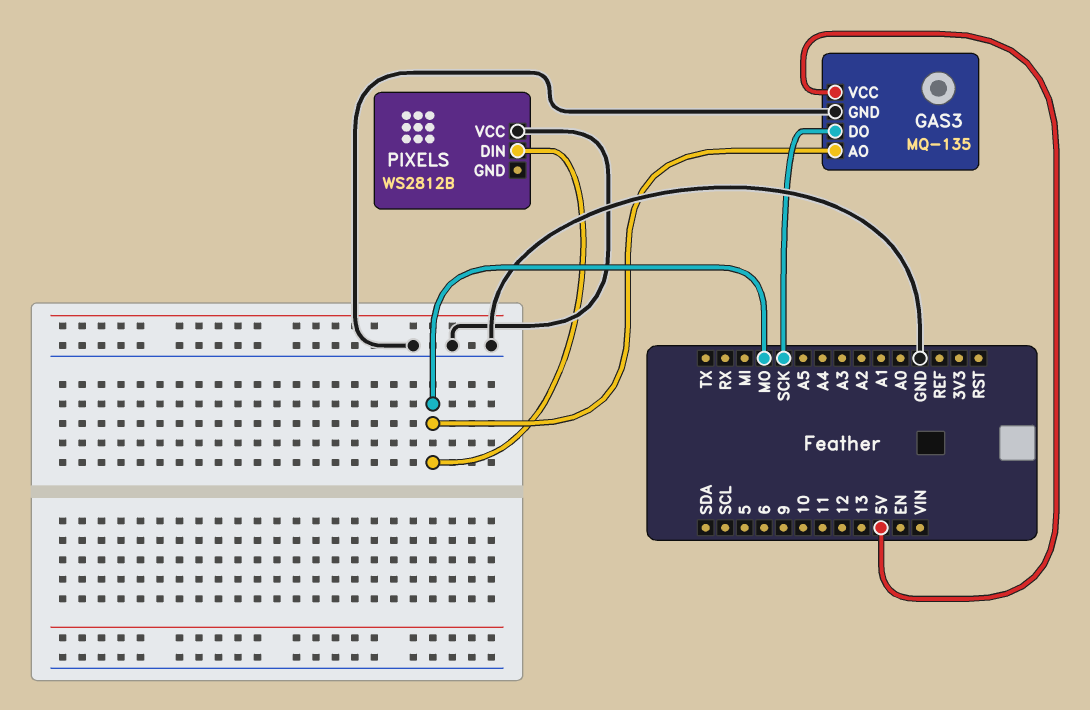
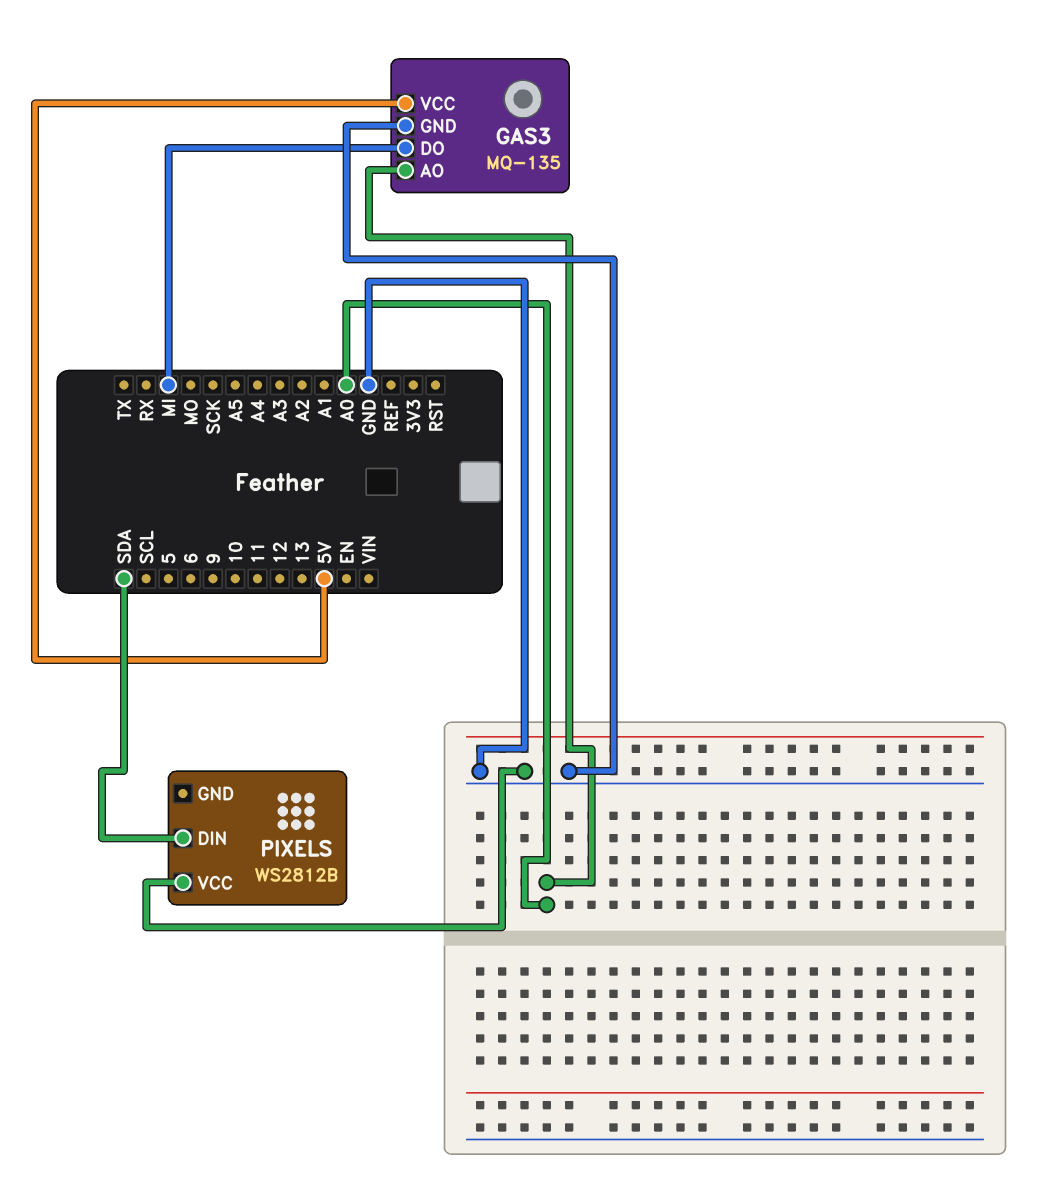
GAS3 pin AO: MO -> A0
GAS3 pin DO: SCK -> MI
PIXELS pin DIN: MO -> SDA

